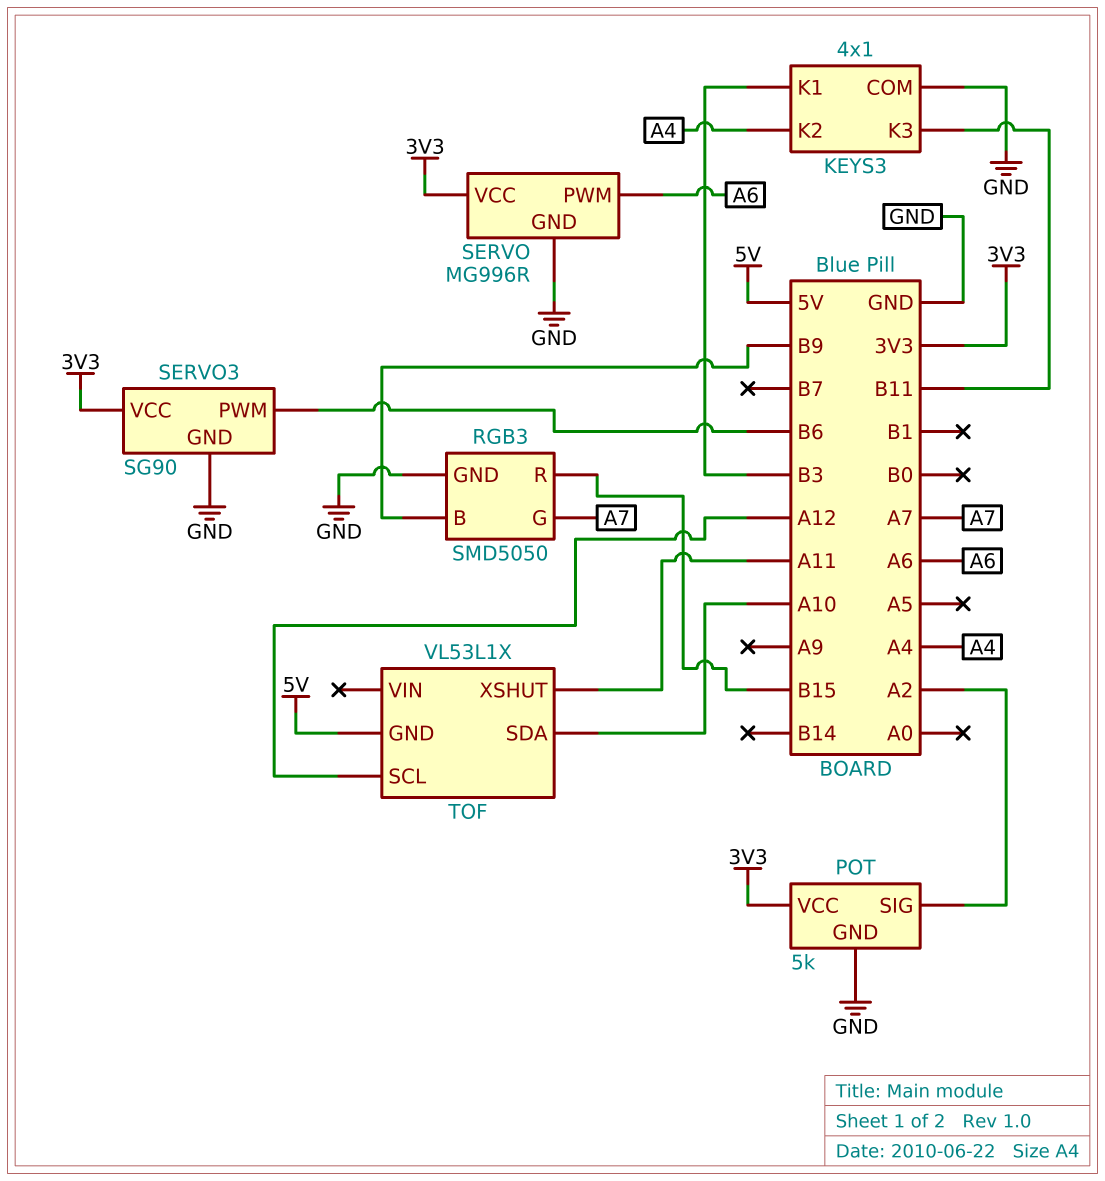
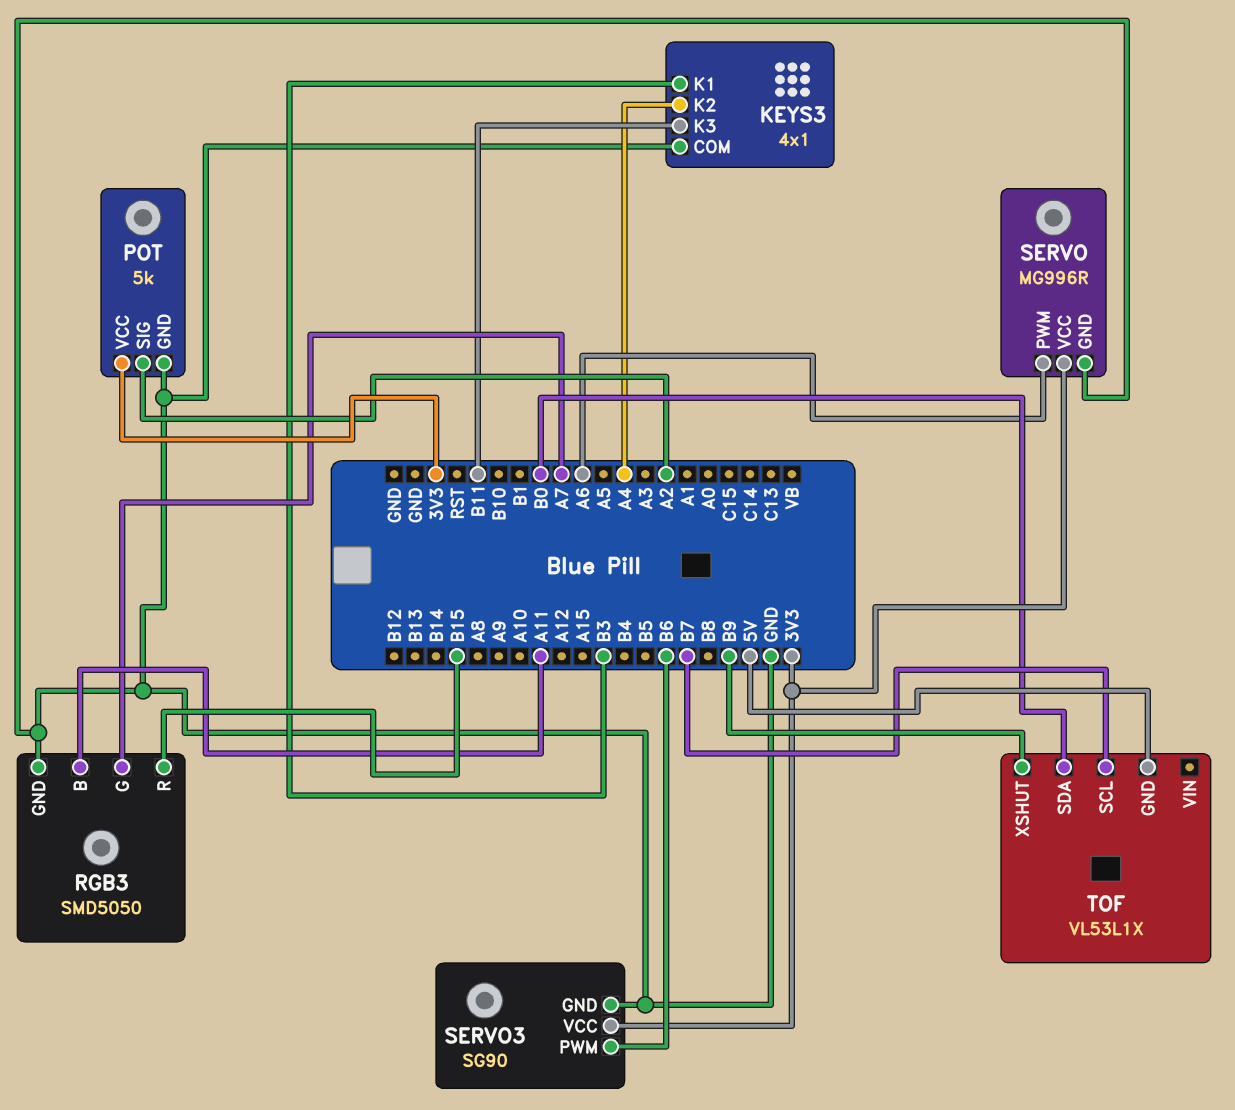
RGB3 pin B: B9 -> A11
TOF pin SCL: A12 -> B7
TOF pin SDA: A10 -> B0
TOF pin XSHUT: A11 -> B9

